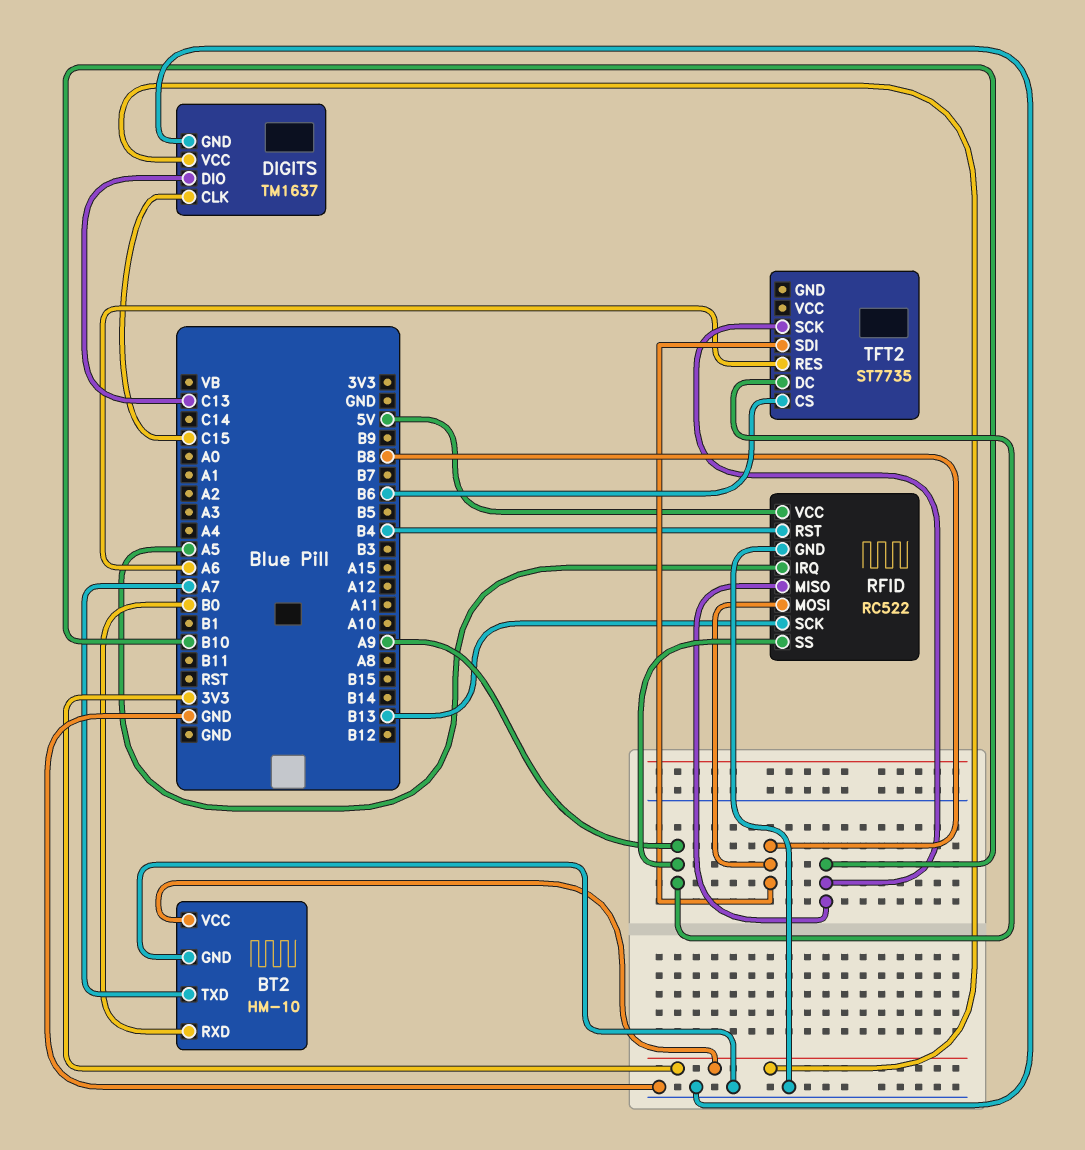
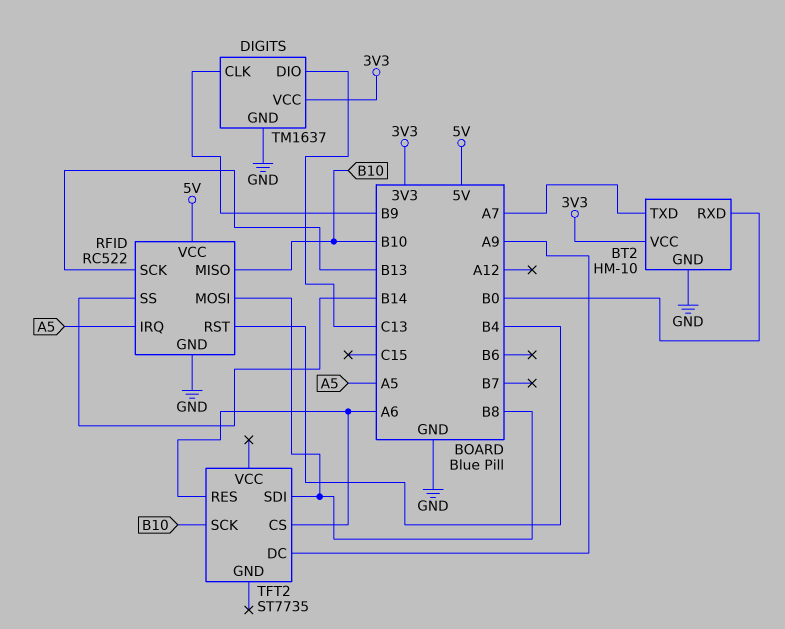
DIGITS pin CLK: C15 -> B9
RFID pin SS: A9 -> B14
TFT2 pin CS: B6 -> A6

